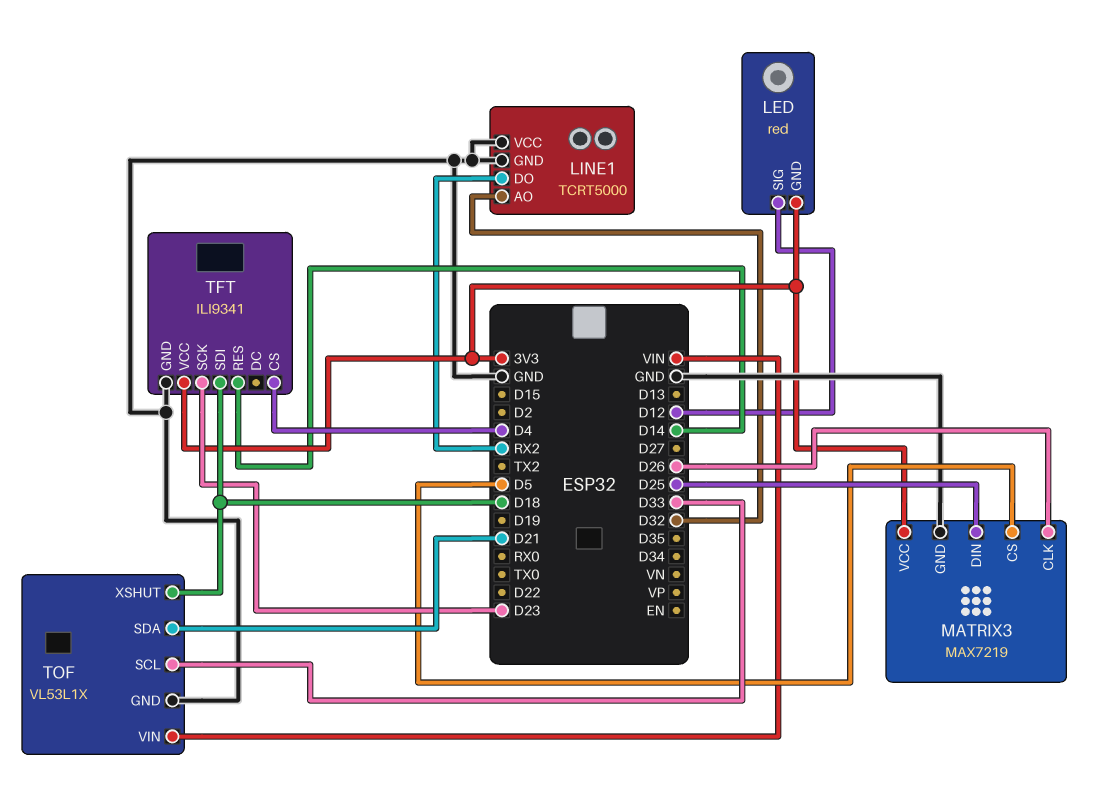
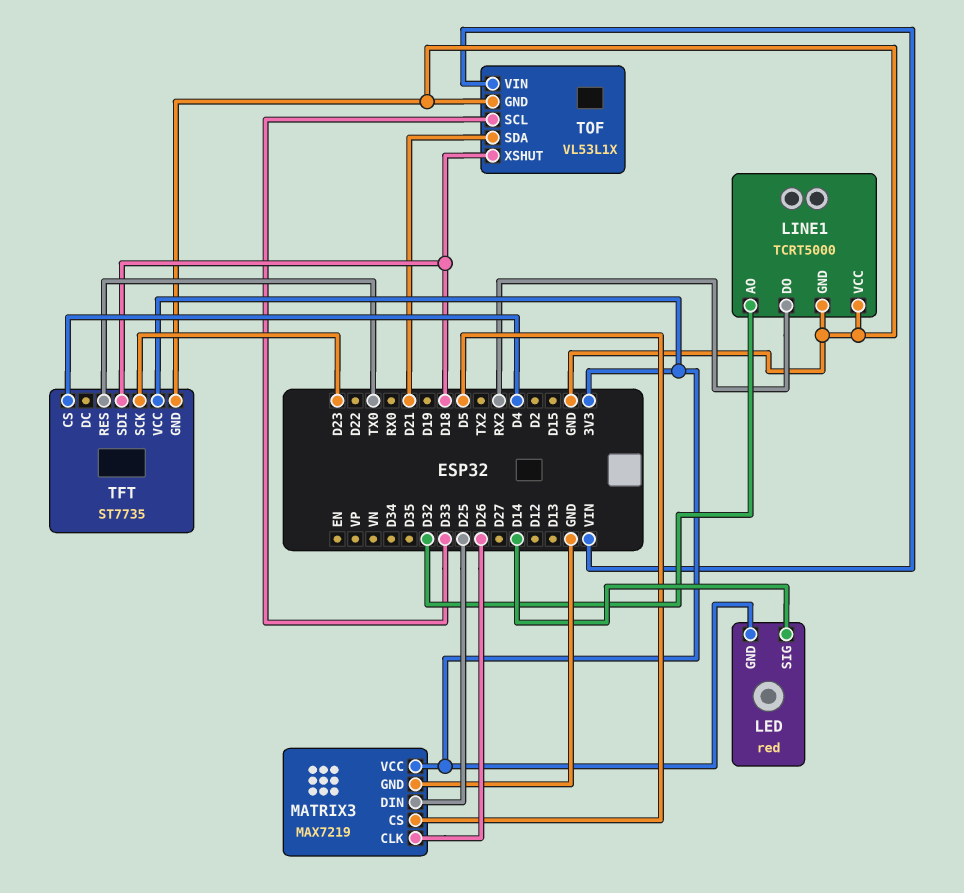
LED pin SIG: D12 -> D14
TFT: ILI9341 -> ST7735
TFT pin RES: D14 -> TX0

